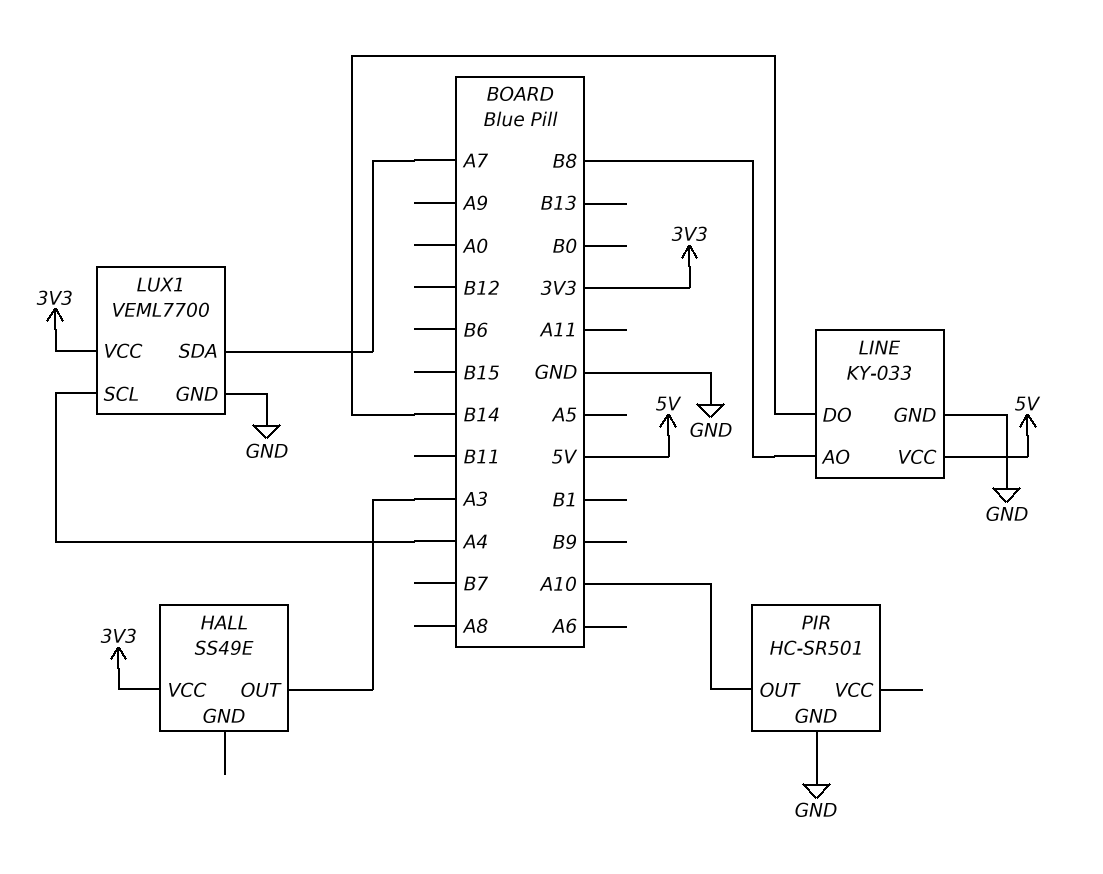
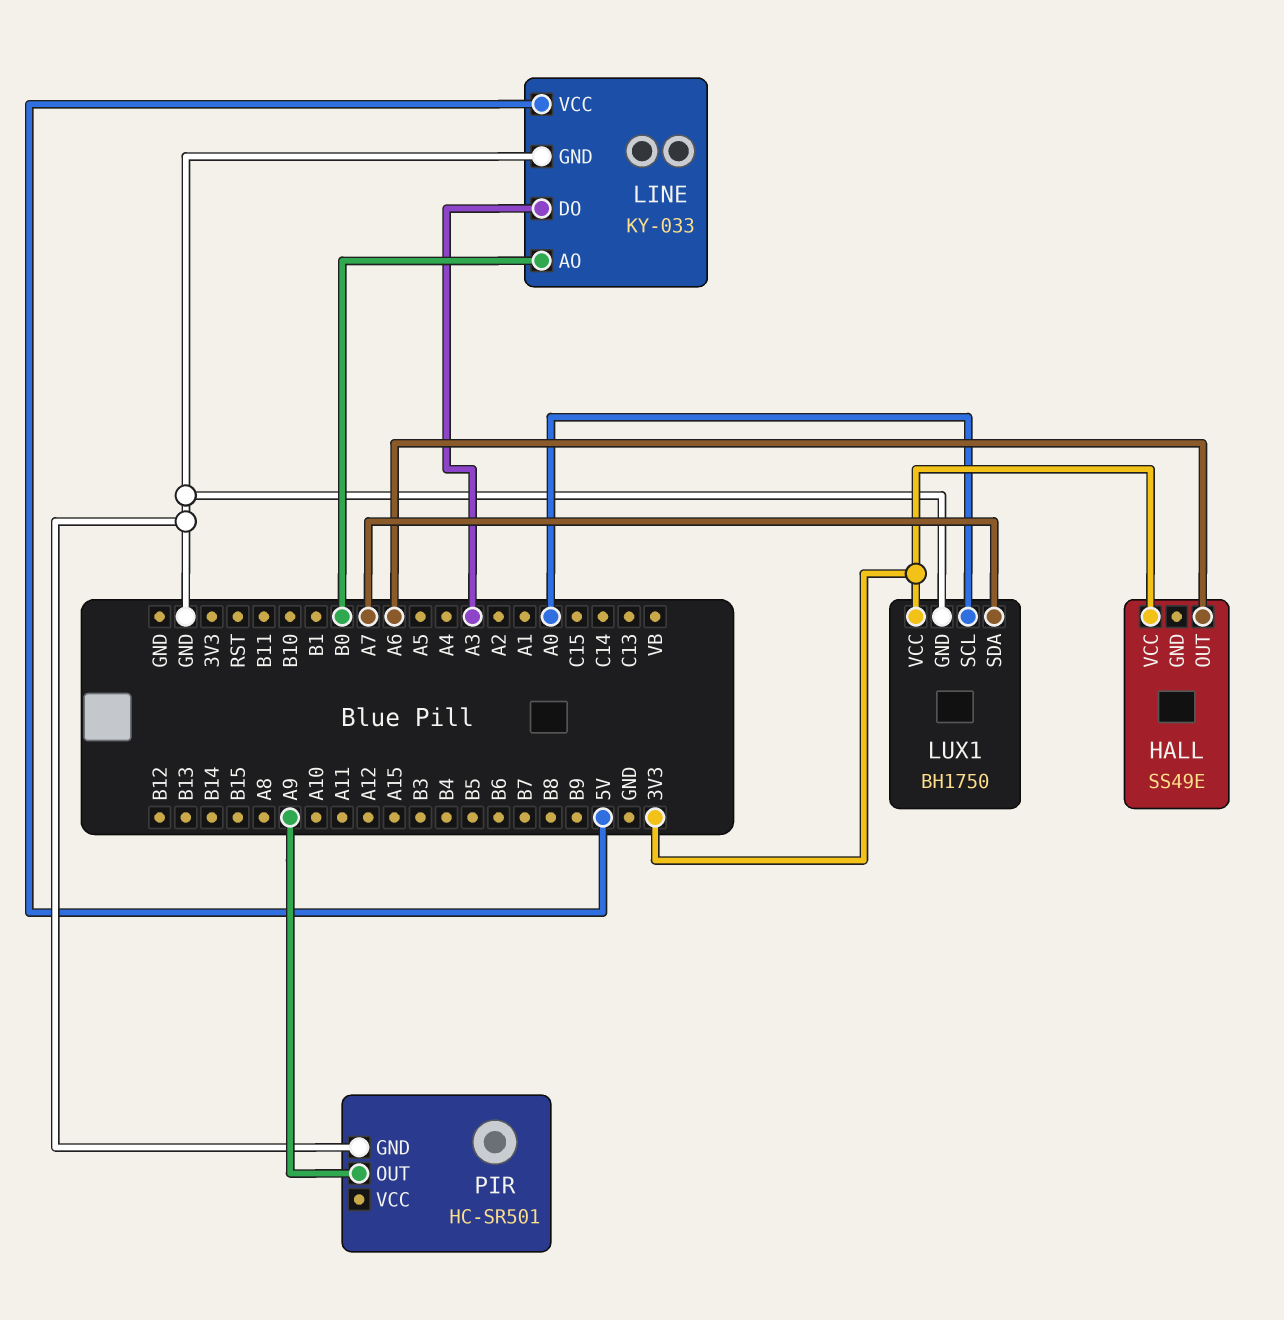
HALL pin OUT: A3 -> A6
LINE pin AO: B8 -> B0
LINE pin DO: B14 -> A3
LUX1: VEML7700 -> BH1750
LUX1 pin SCL: A4 -> A0
PIR pin OUT: A10 -> A9

